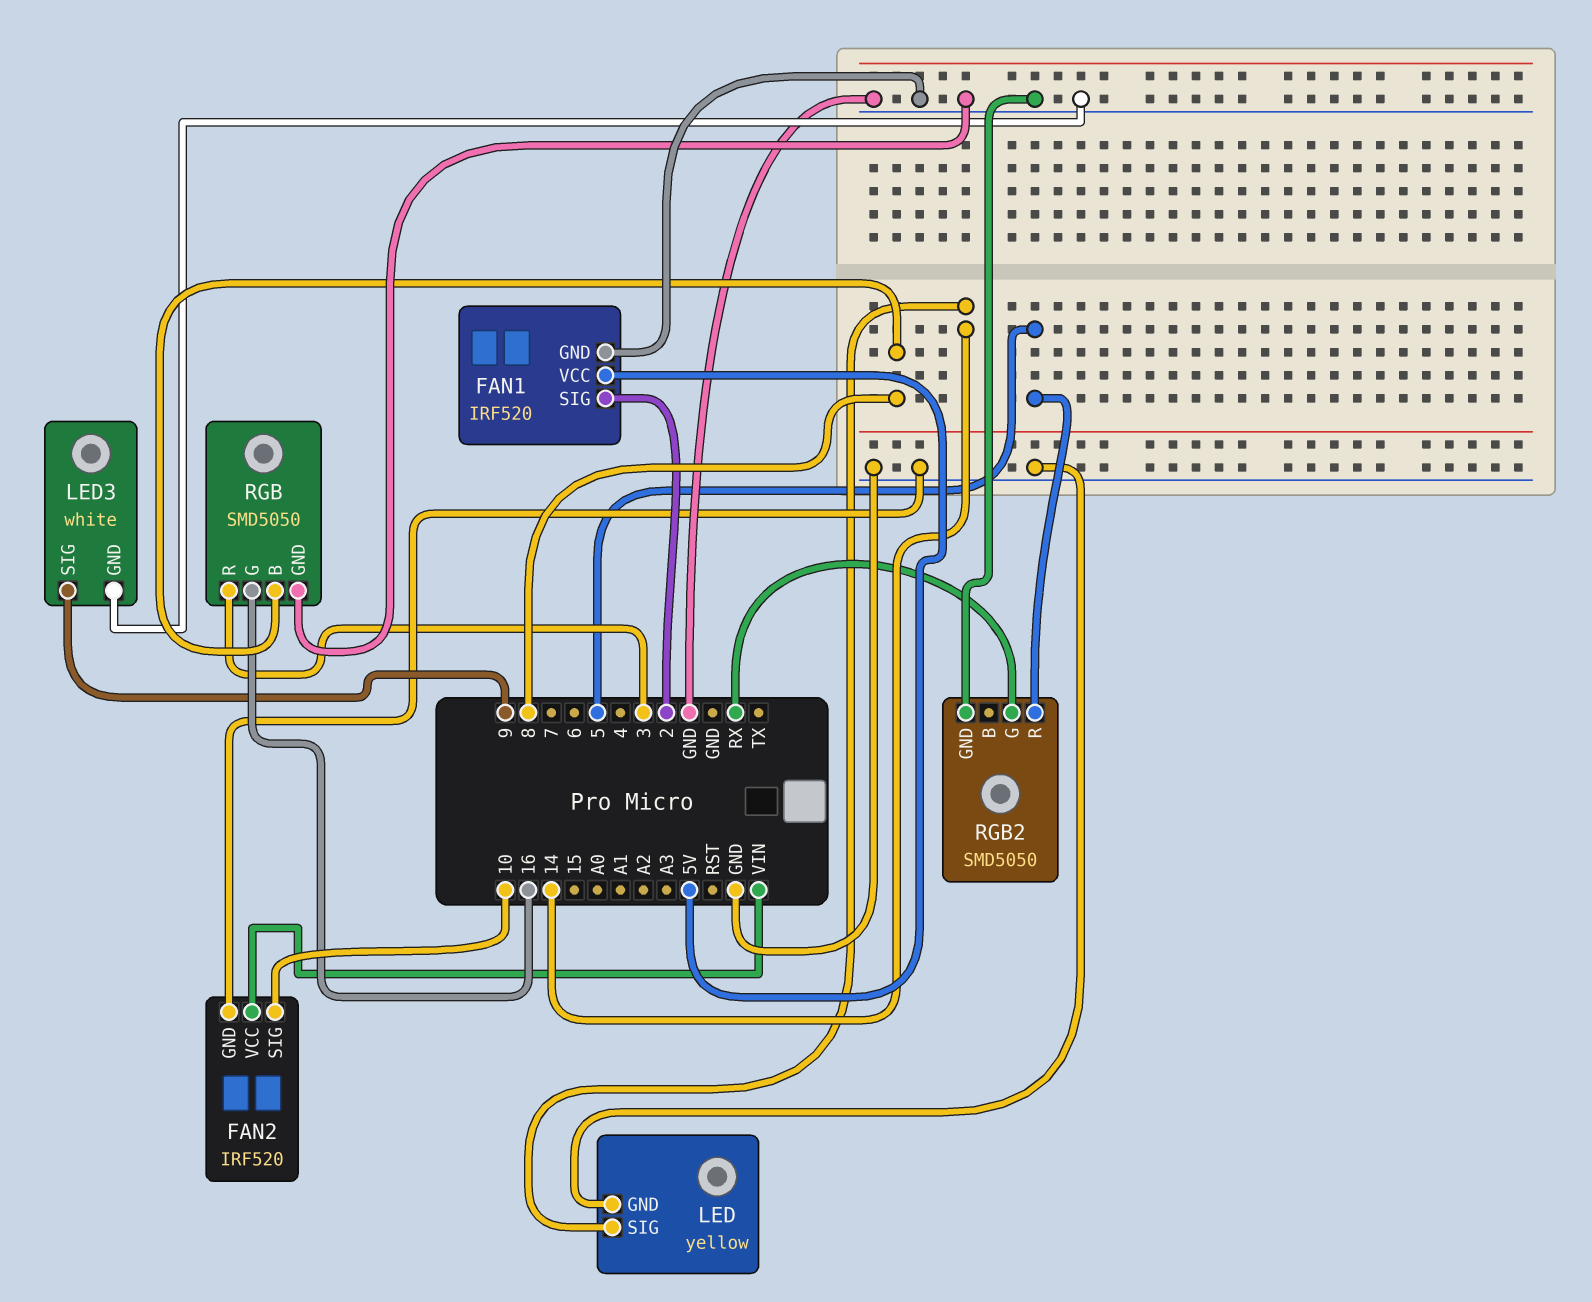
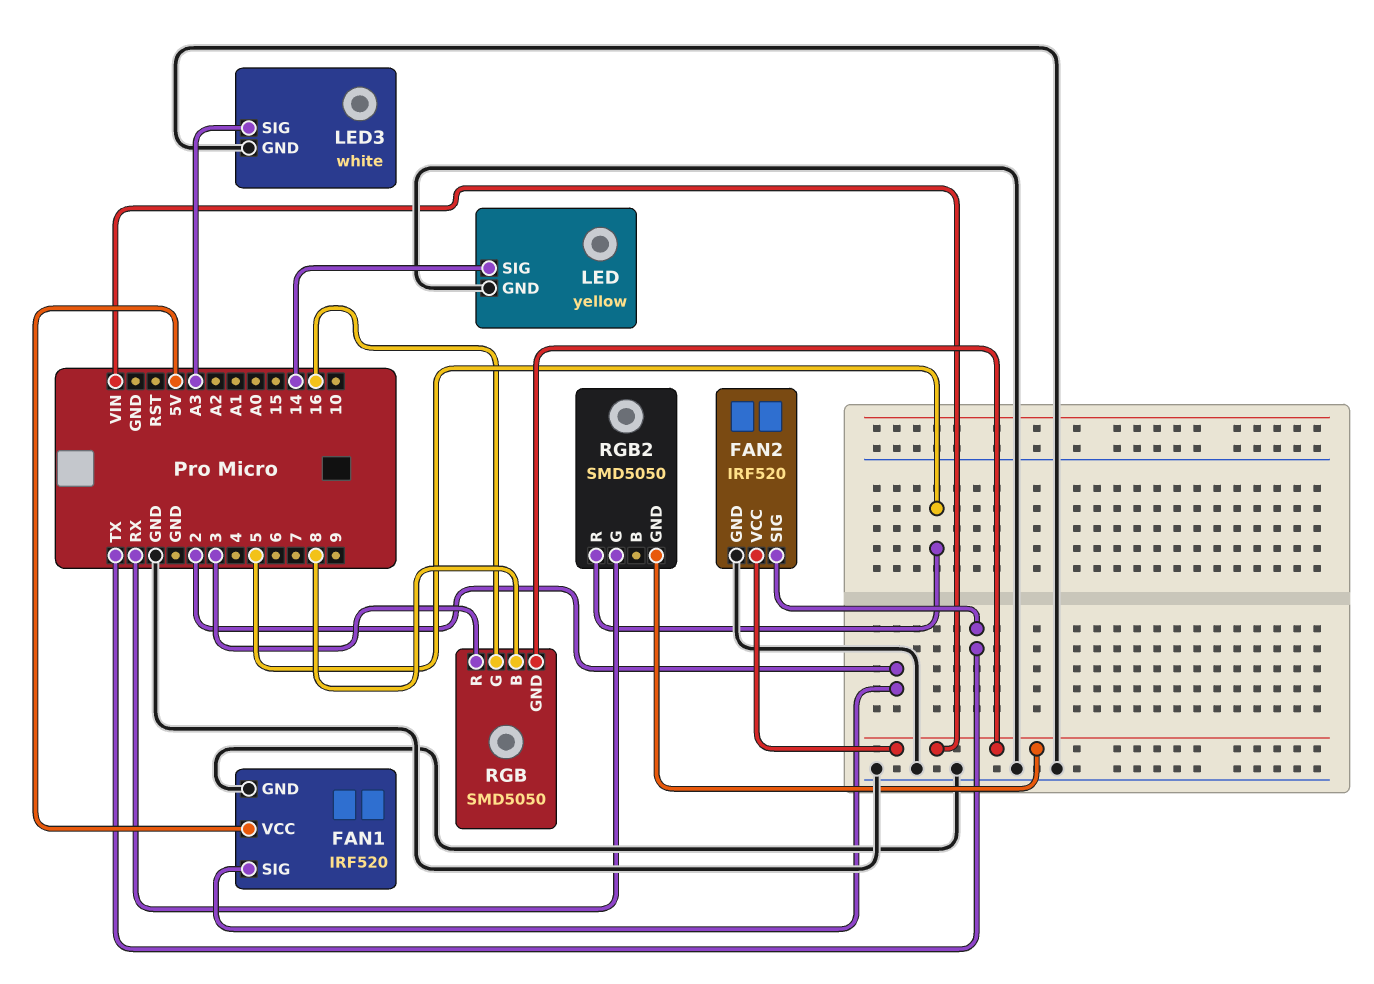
FAN2 pin SIG: 10 -> TX
LED3 pin SIG: 9 -> A3
RGB pin GND: GND -> VIN
RGB2 pin GND: GND -> VIN

